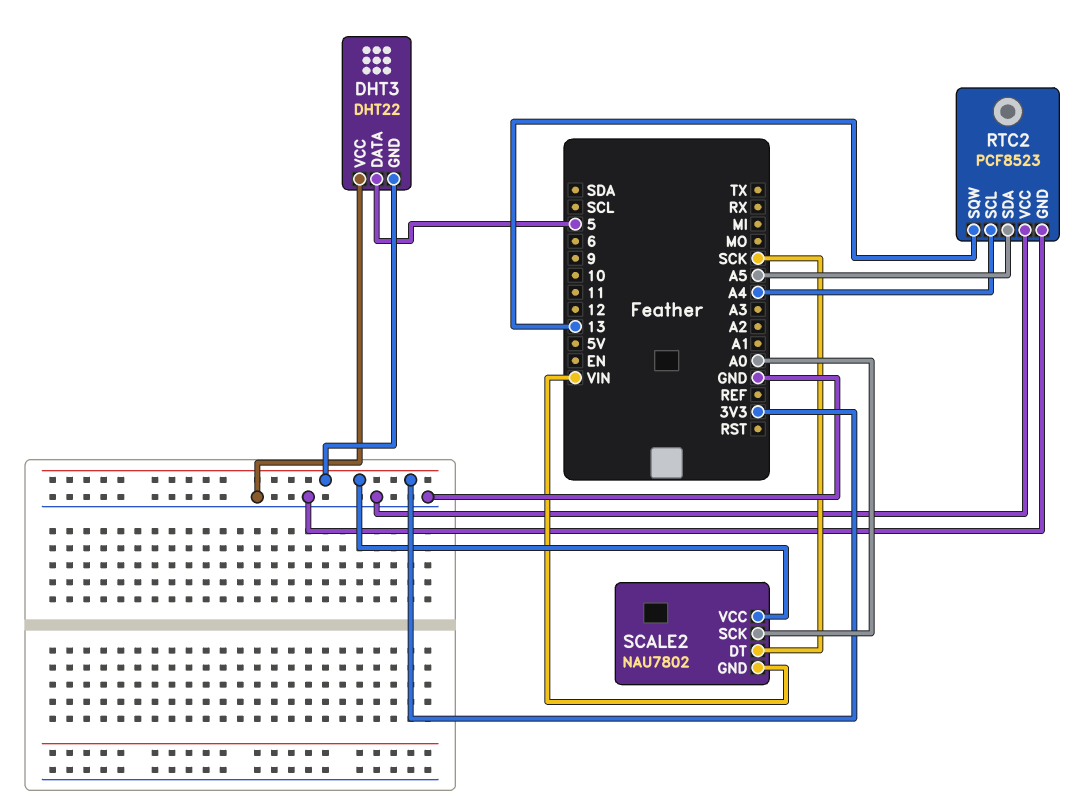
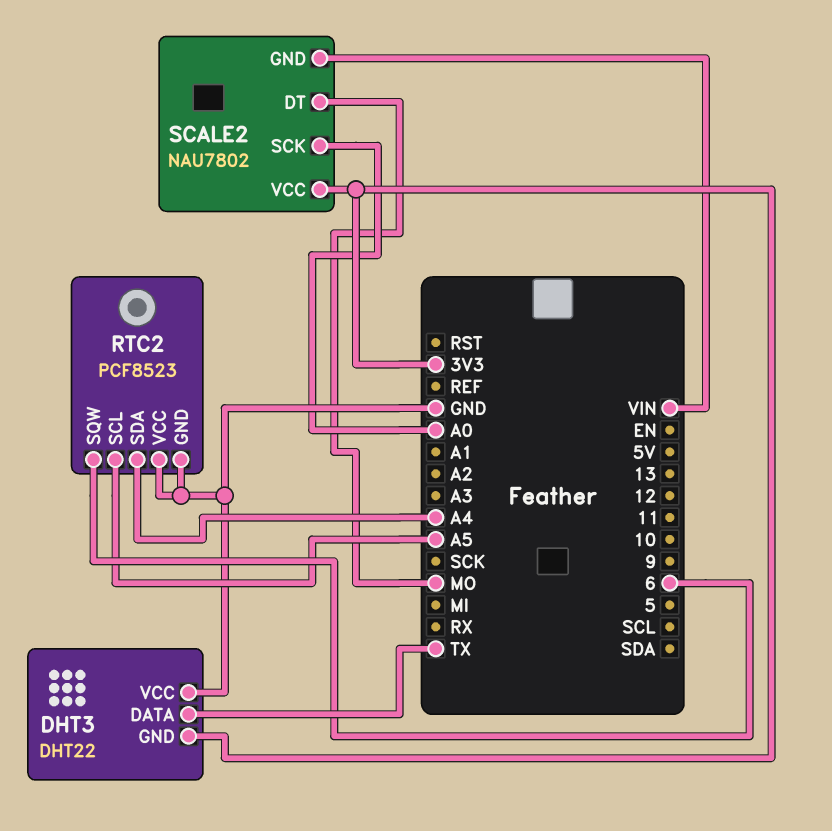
DHT3 pin DATA: 5 -> TX
RTC2 pin SCL: A4 -> A5
RTC2 pin SDA: A5 -> A4
RTC2 pin SQW: 13 -> 6
SCALE2 pin DT: SCK -> MO

